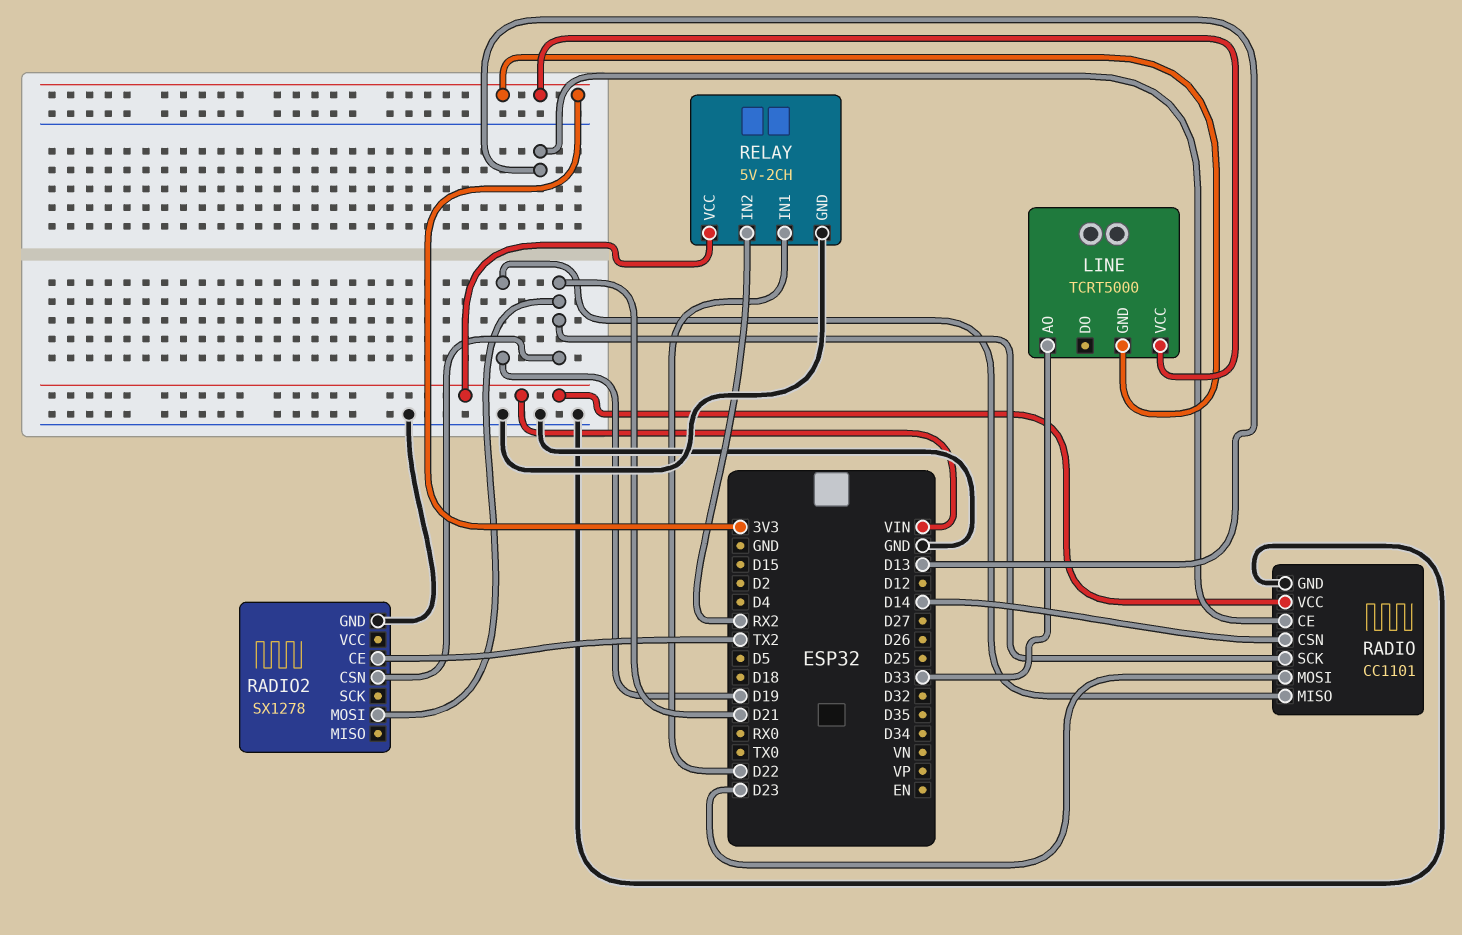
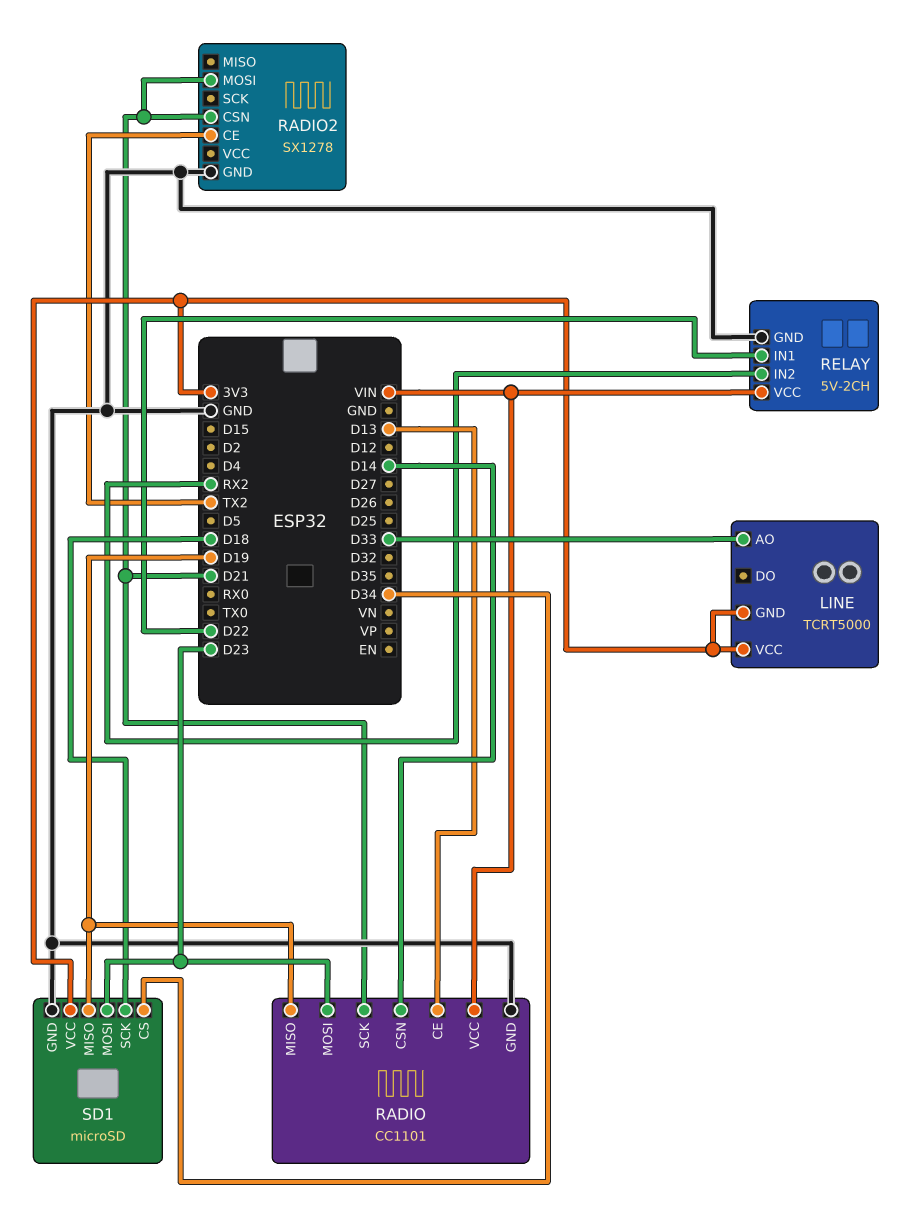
SD1: none -> microSD
SD1 pin CS: none -> D34
SD1 pin GND: none -> GND
SD1 pin MISO: none -> D19
SD1 pin MOSI: none -> D23
SD1 pin SCK: none -> D18
SD1 pin VCC: none -> 3V3

